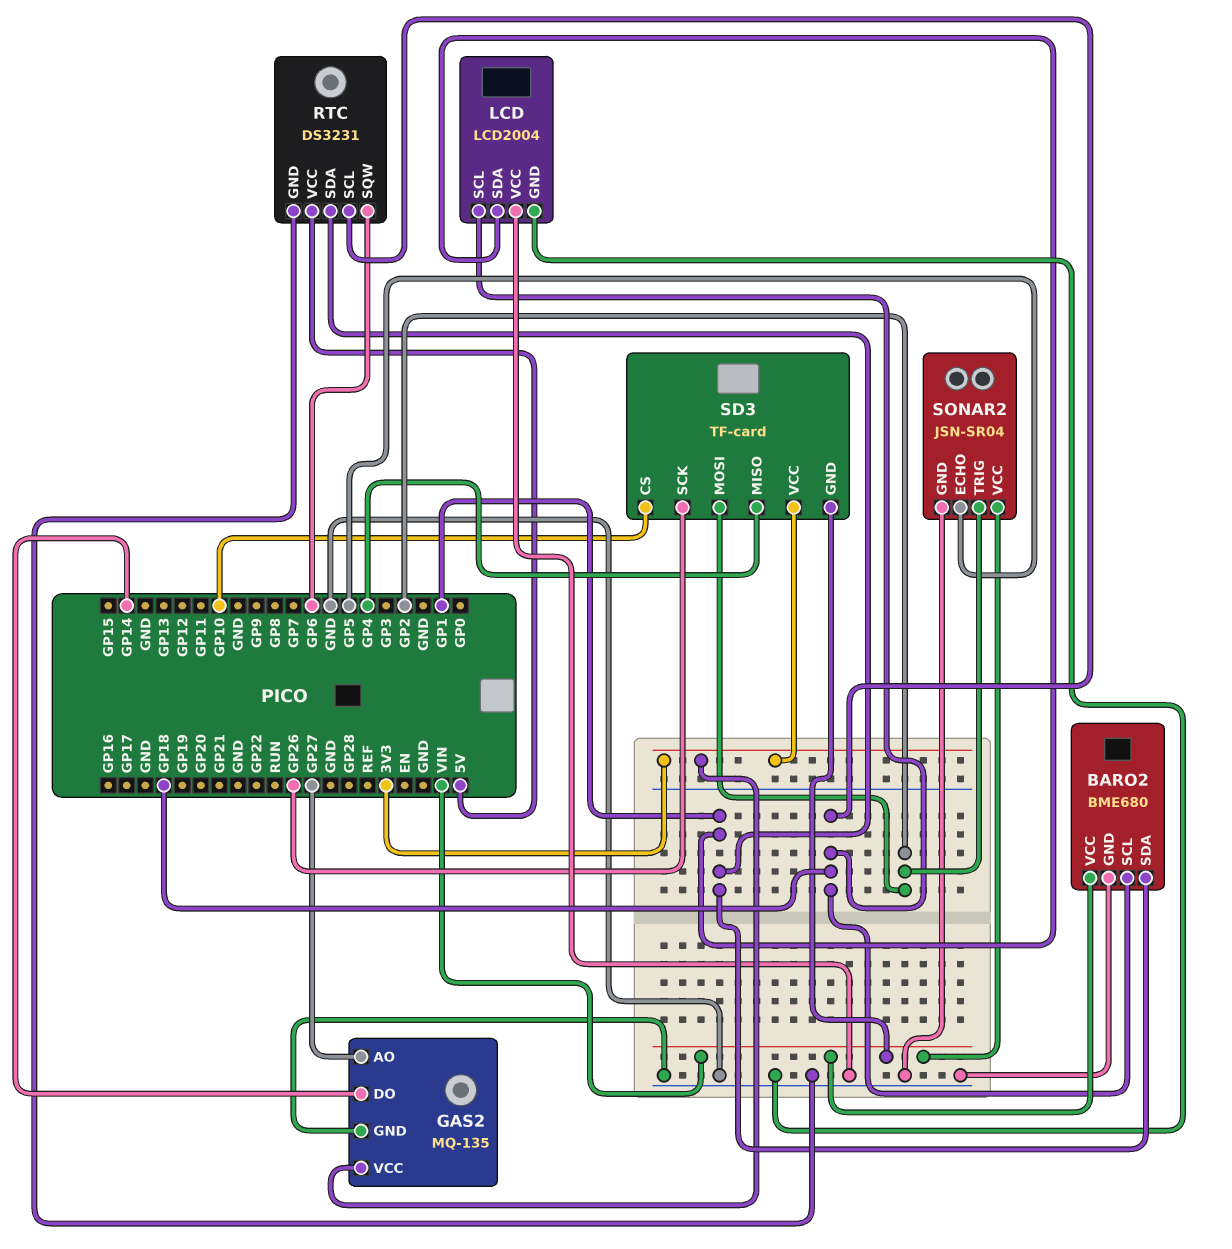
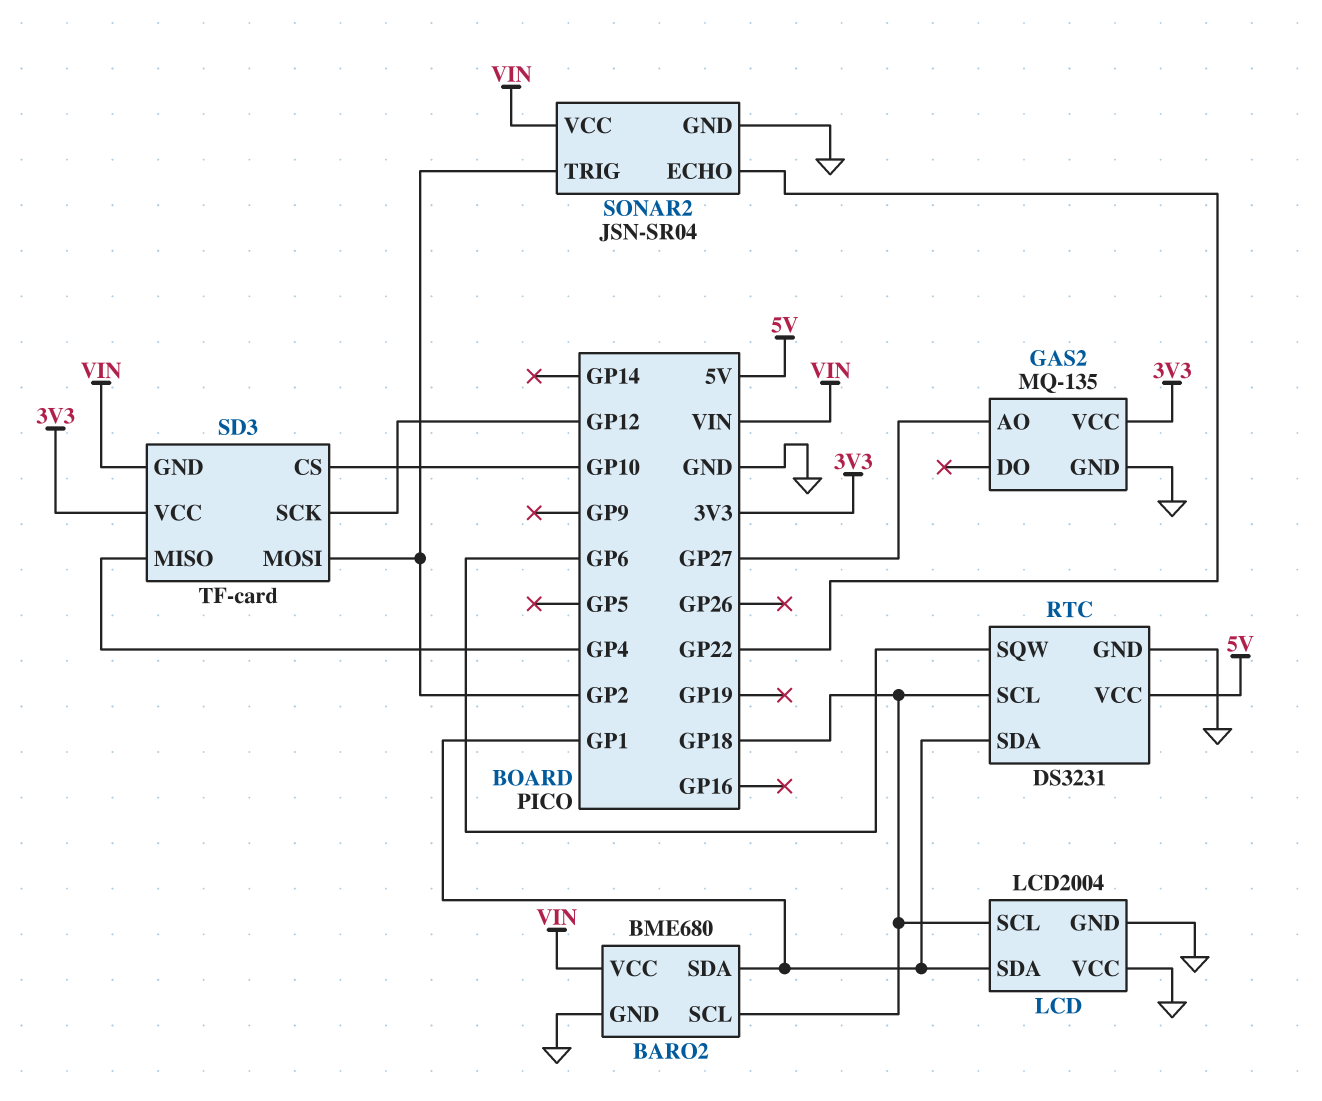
GAS2 pin DO: GP14 -> none
SD3 pin SCK: GP26 -> GP12
SONAR2 pin ECHO: GP5 -> GP22

